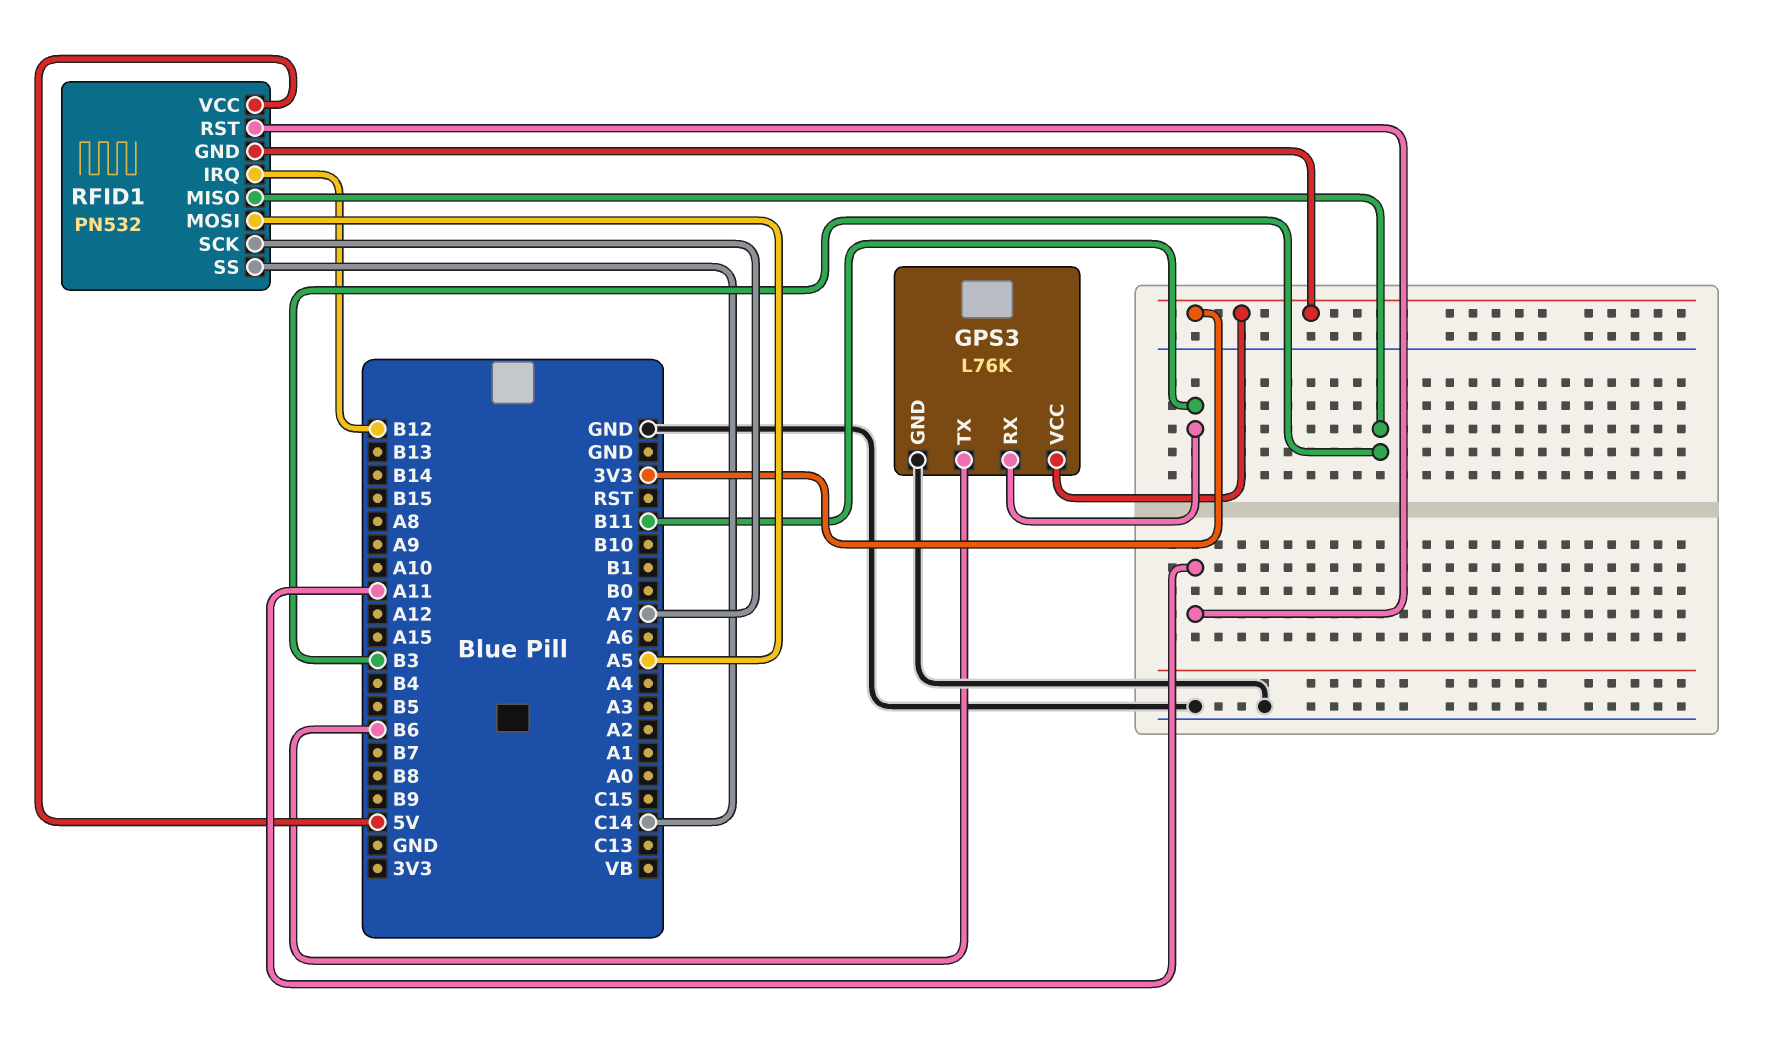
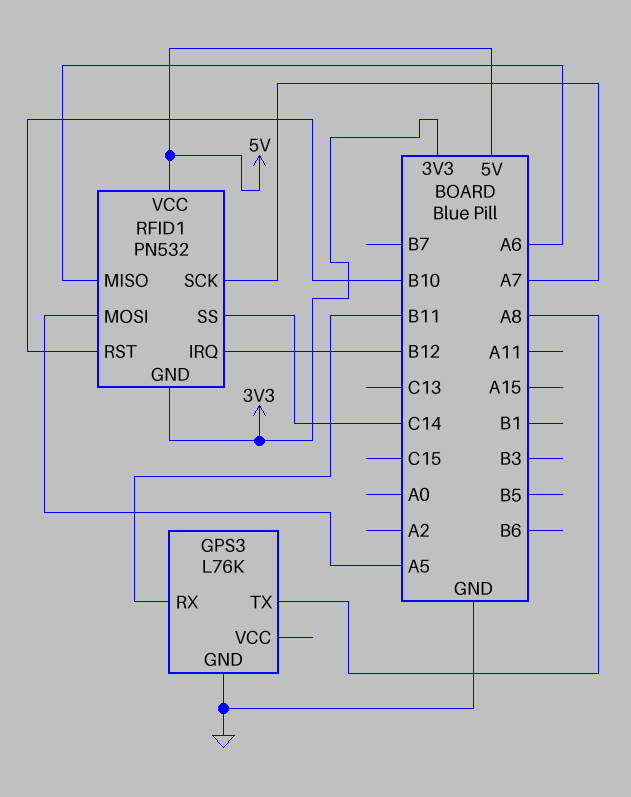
GPS3 pin TX: B6 -> A8
GPS3 pin VCC: 3V3 -> none
RFID1 pin MISO: B3 -> A6
RFID1 pin RST: A11 -> B10

